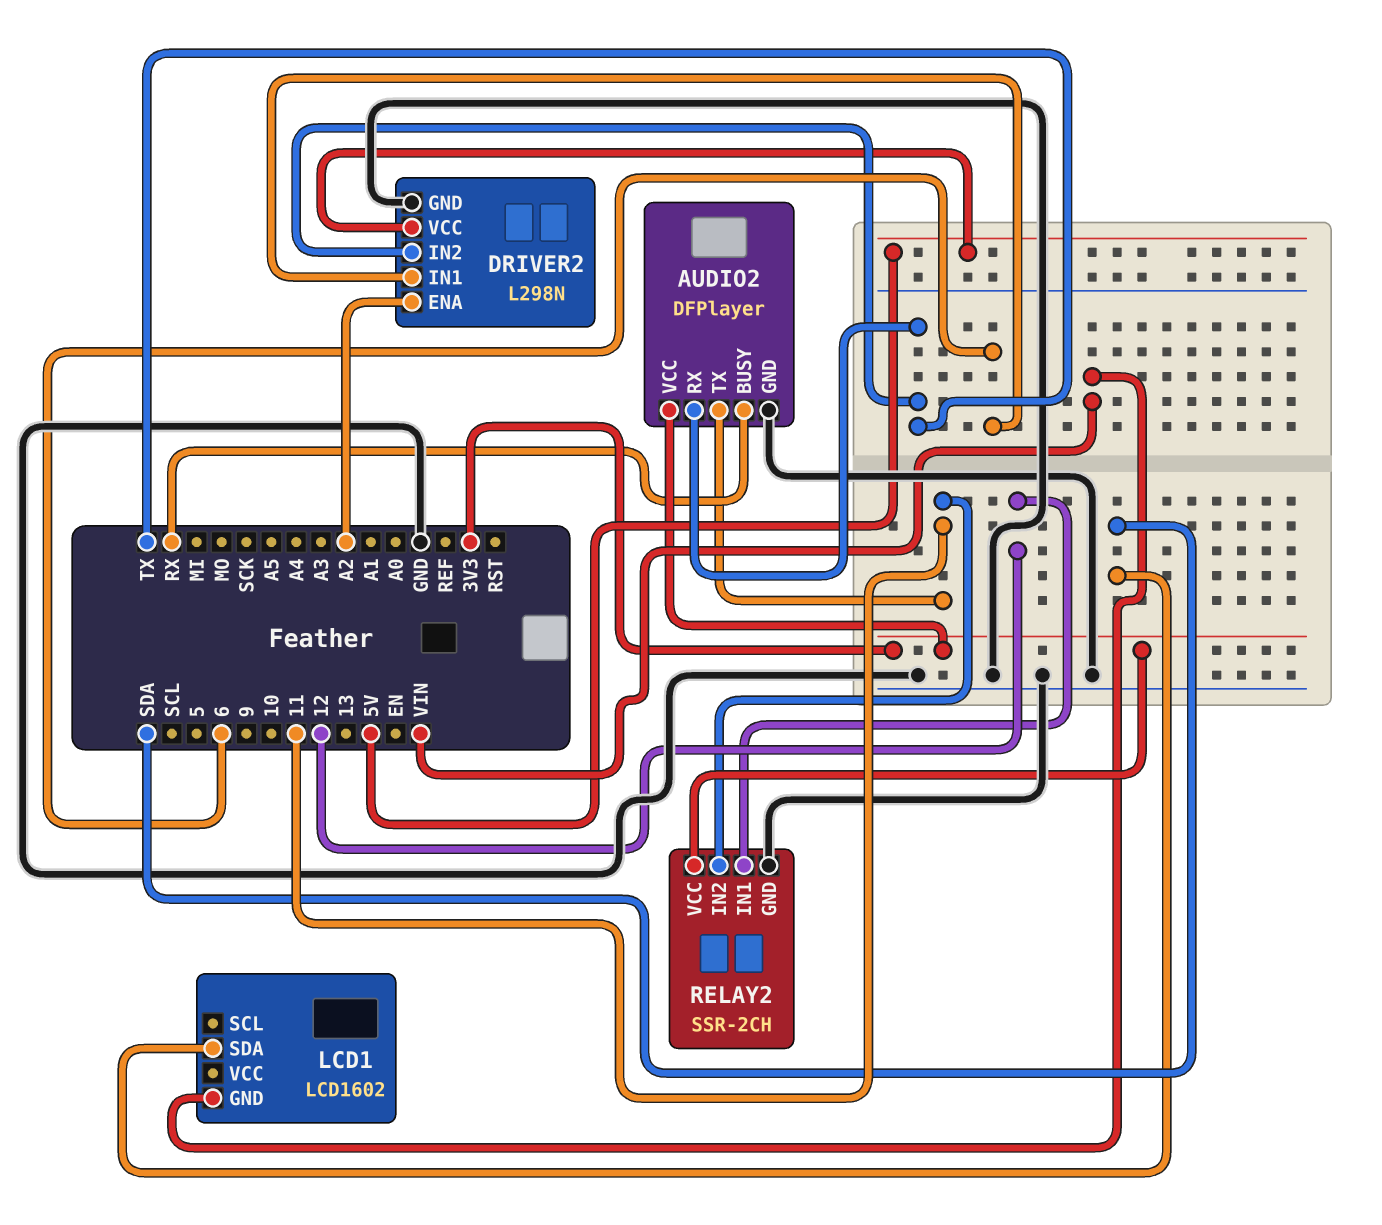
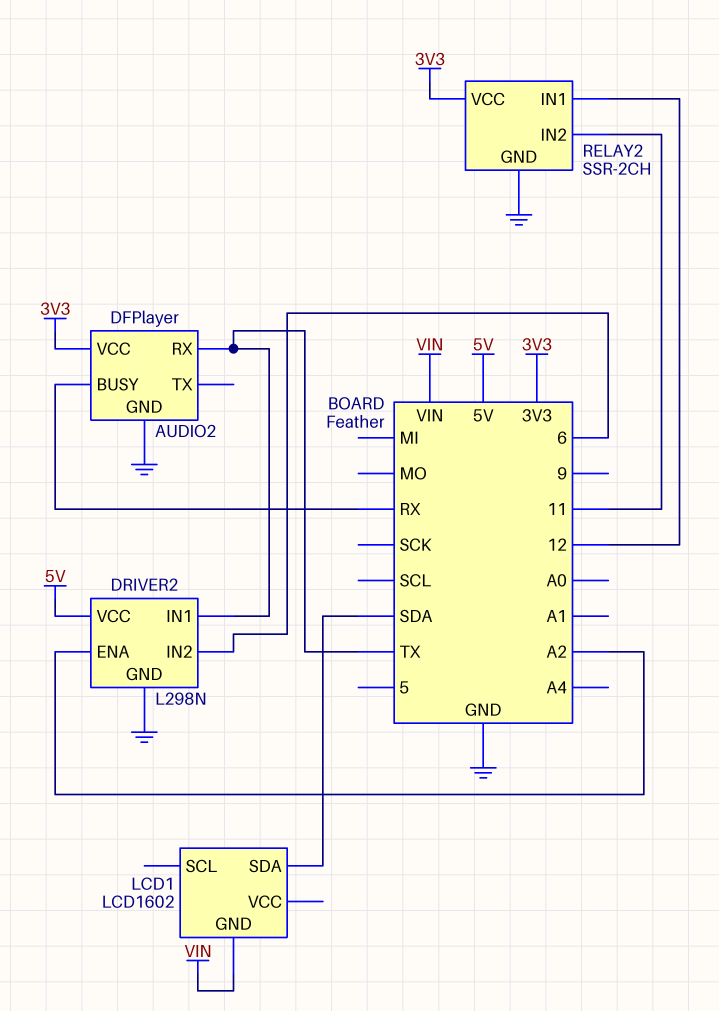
AUDIO2 pin TX: 11 -> none
DRIVER2 pin IN1: 6 -> TX
DRIVER2 pin IN2: TX -> 6

